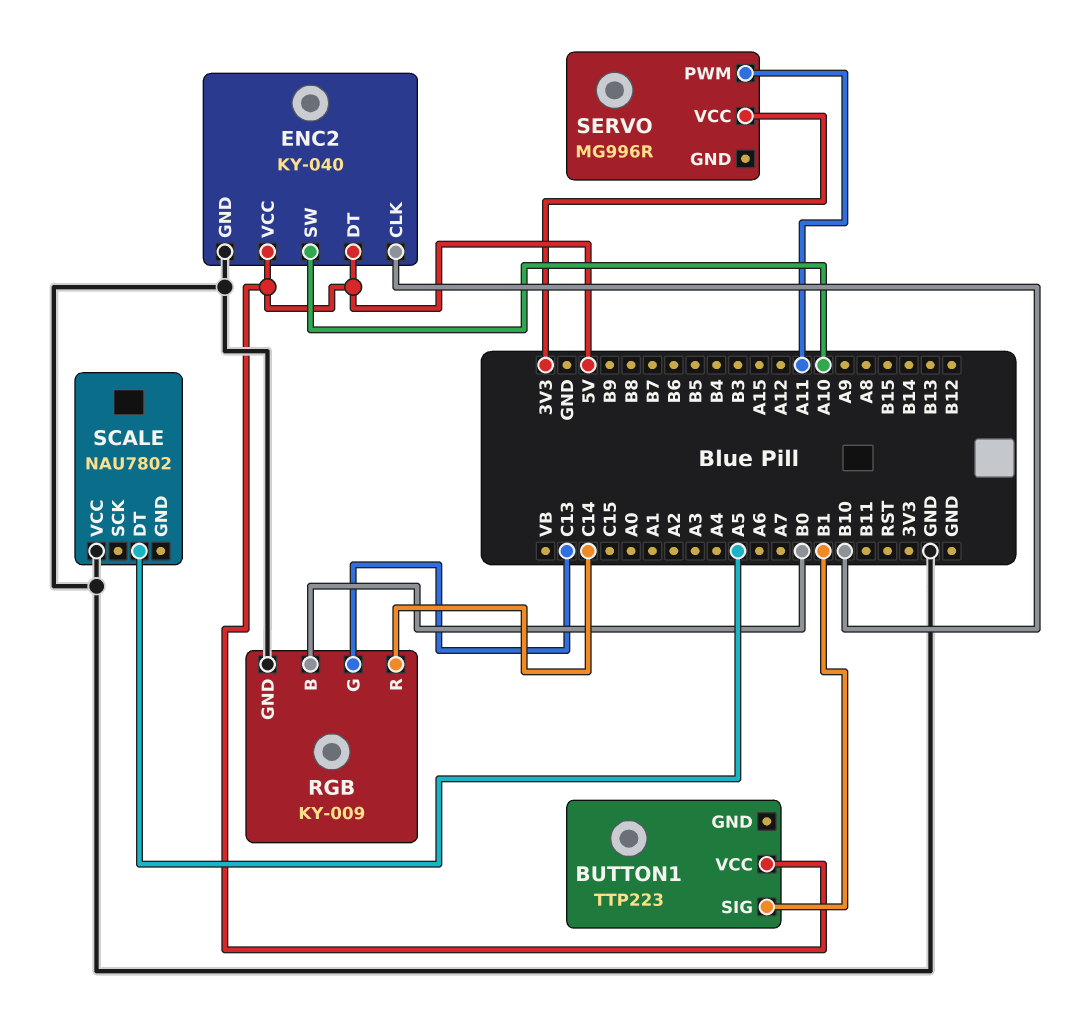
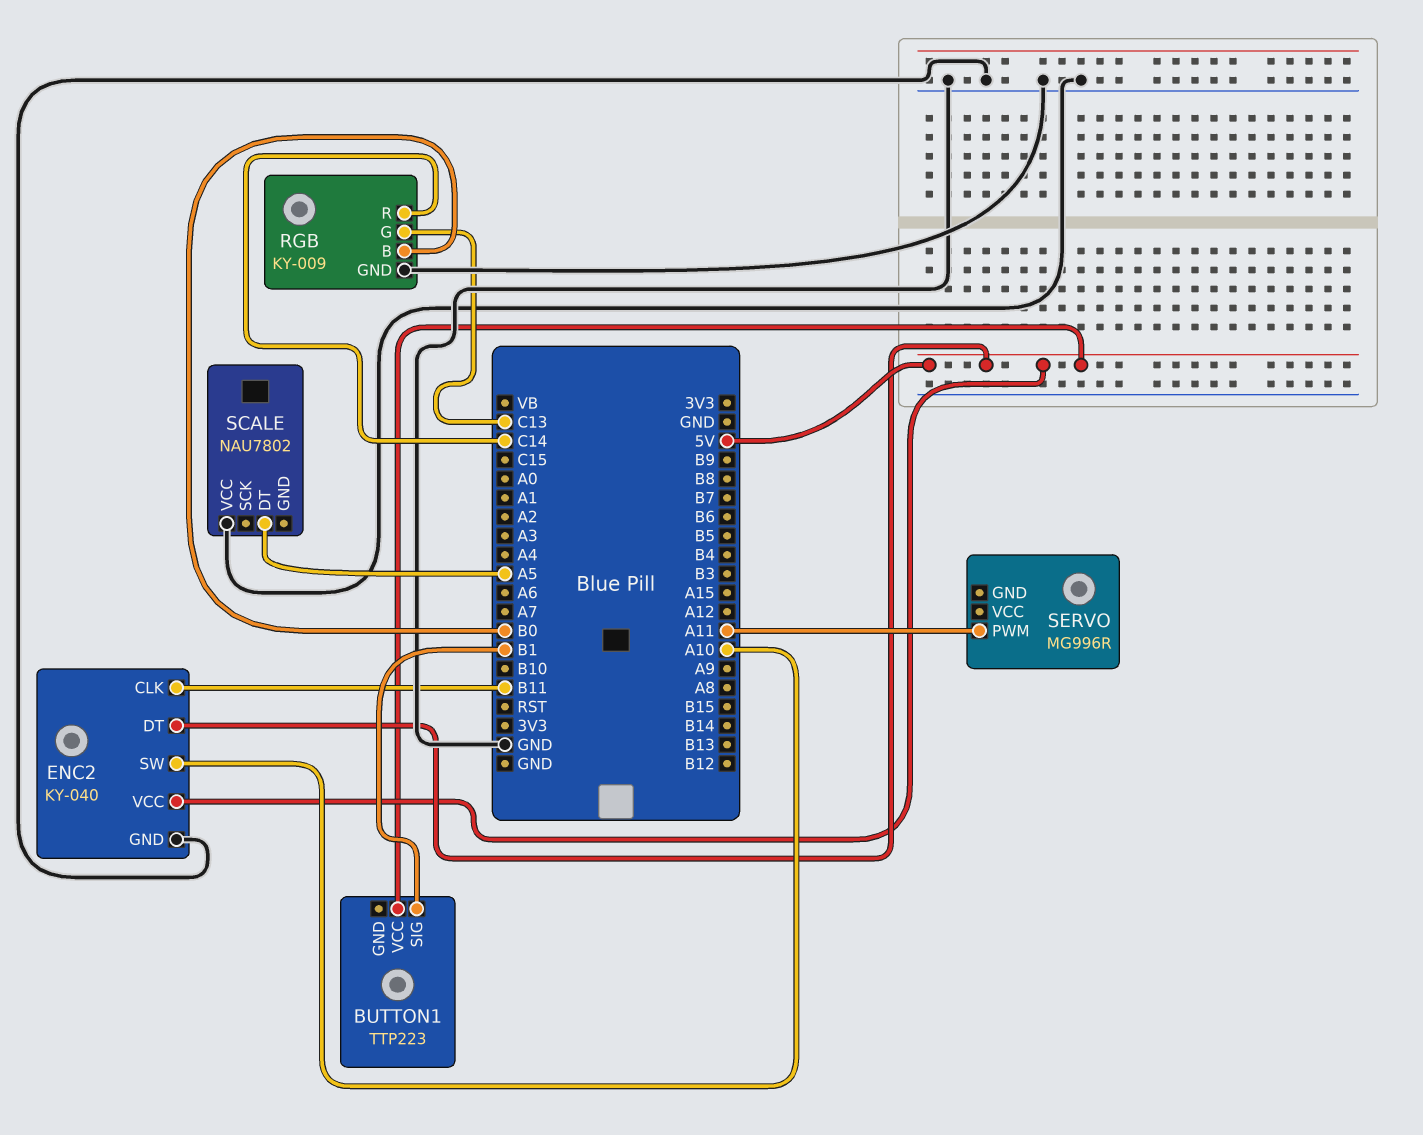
ENC2 pin CLK: B10 -> B11
SERVO pin VCC: 3V3 -> none

